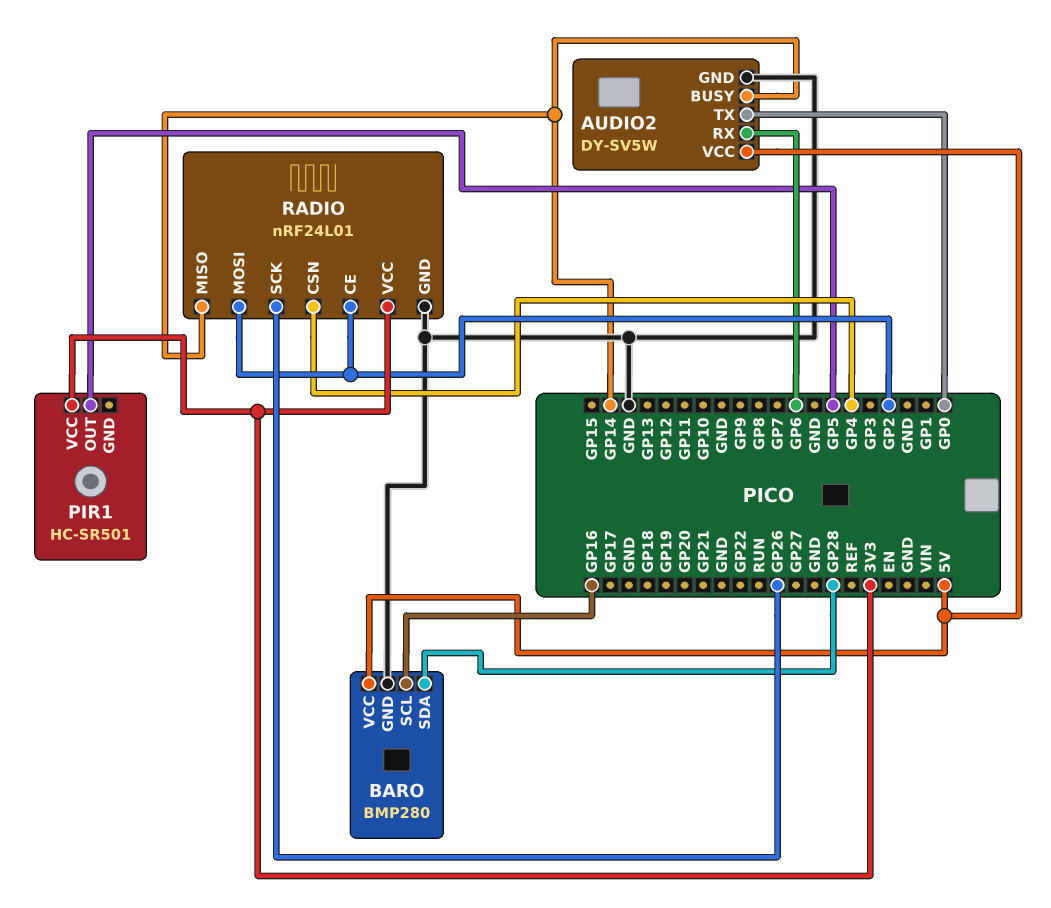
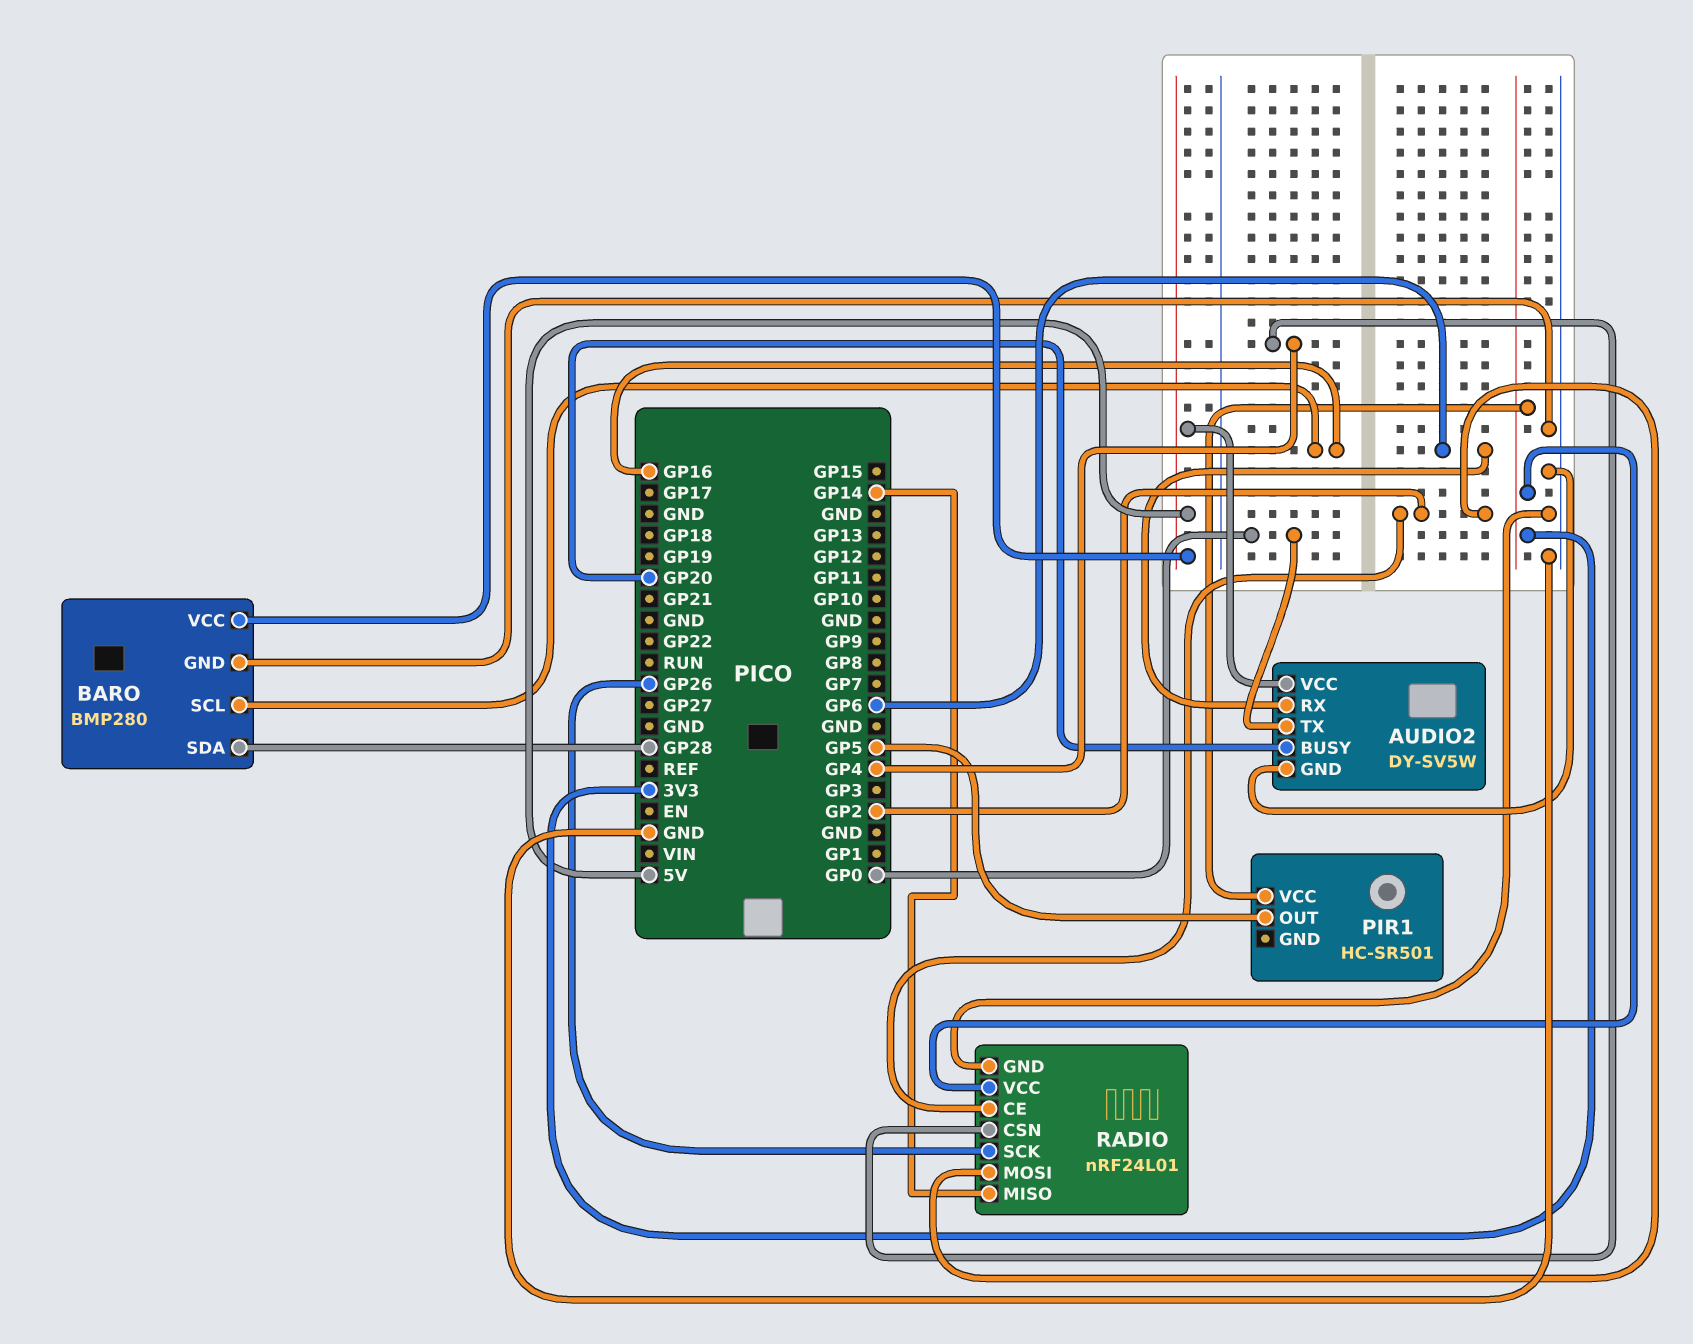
AUDIO2 pin BUSY: GP14 -> GP20

